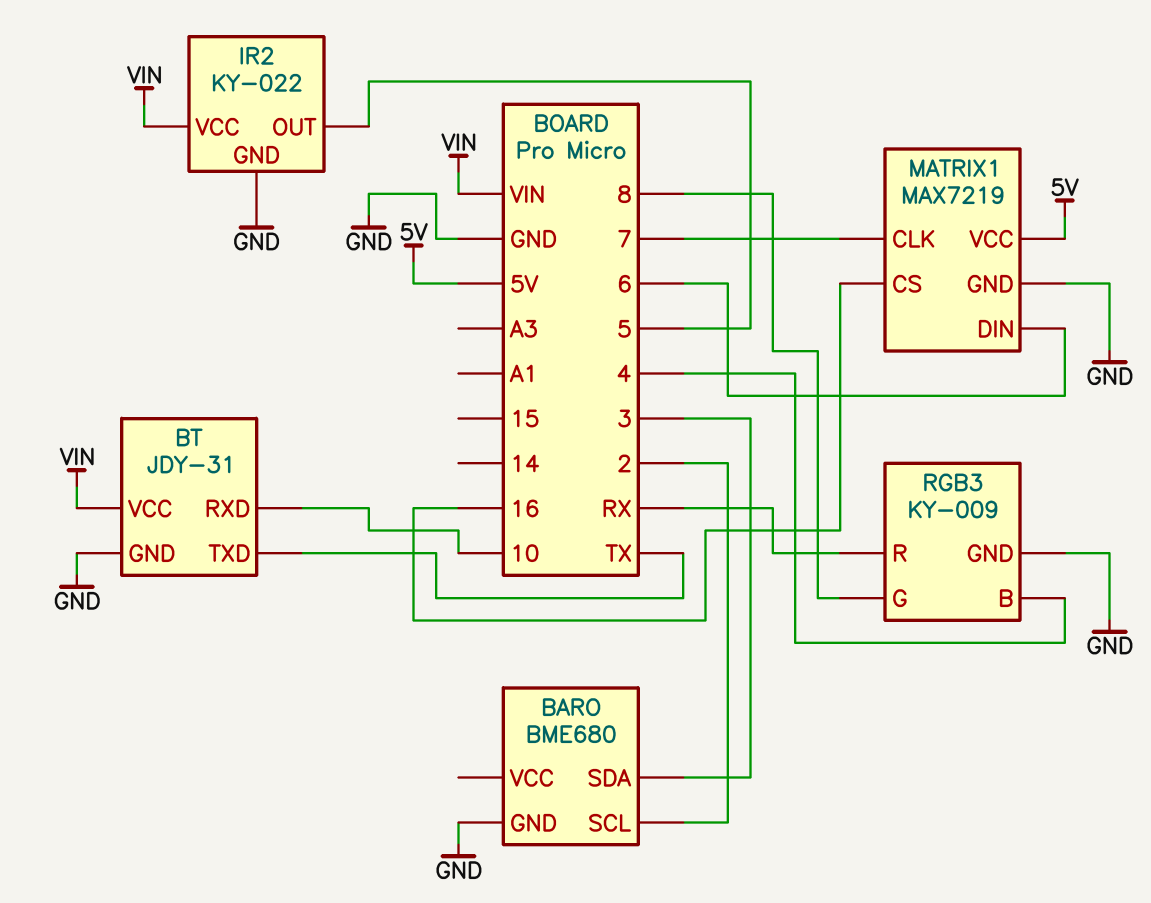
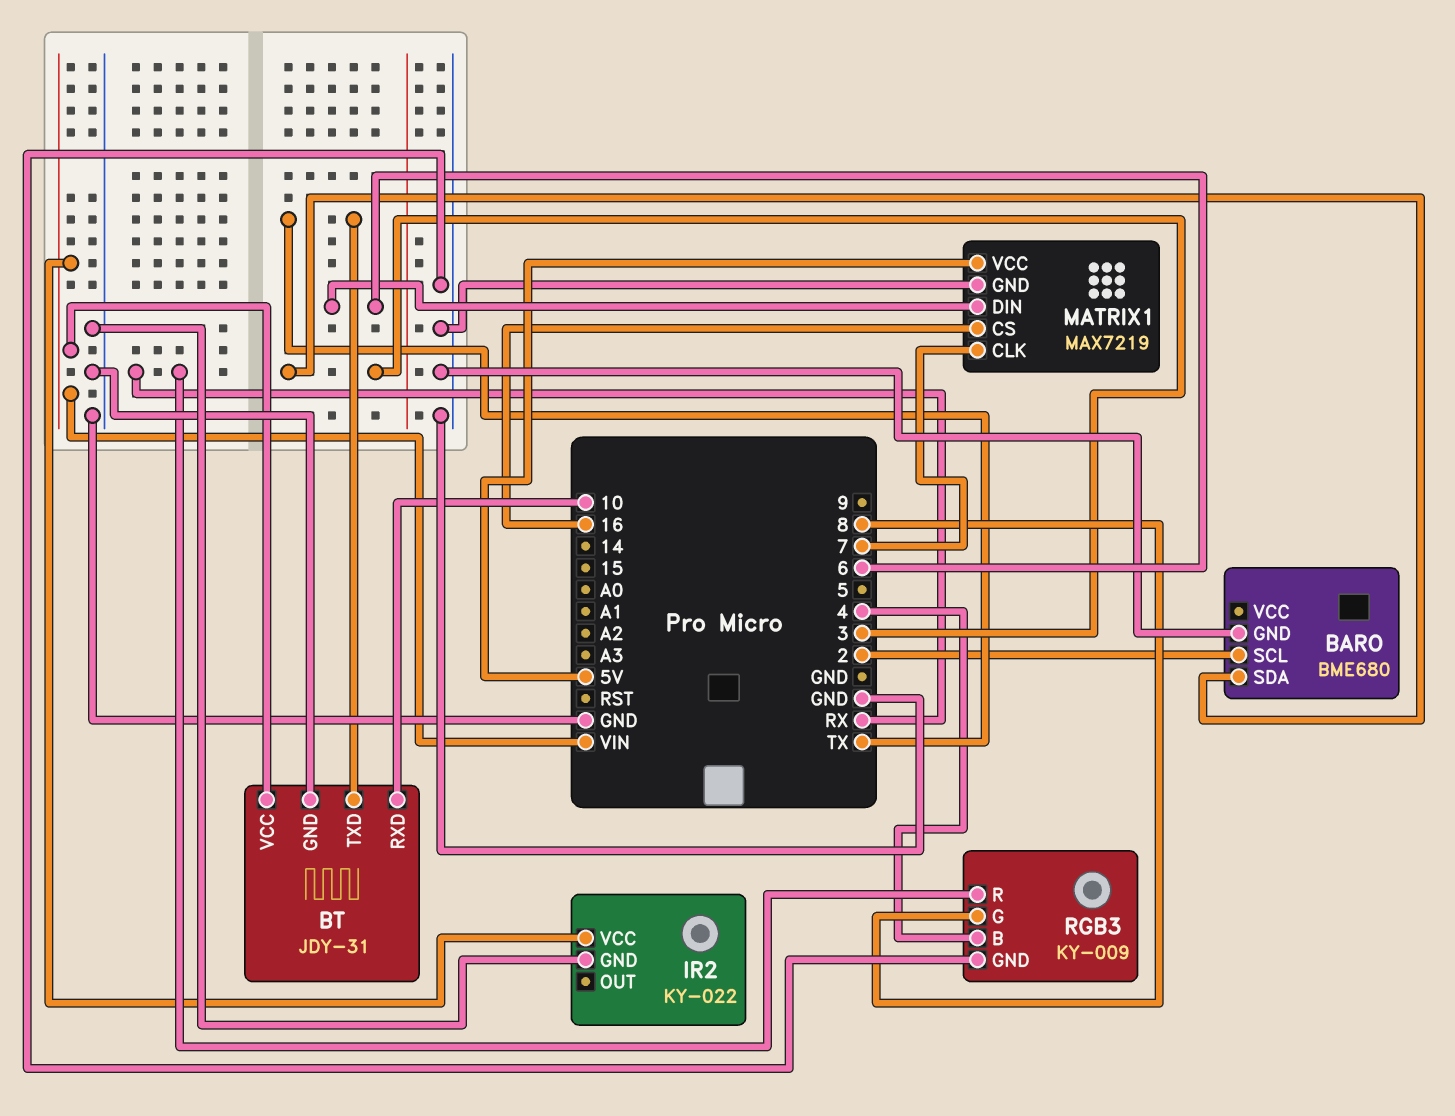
IR2 pin OUT: 5 -> none

